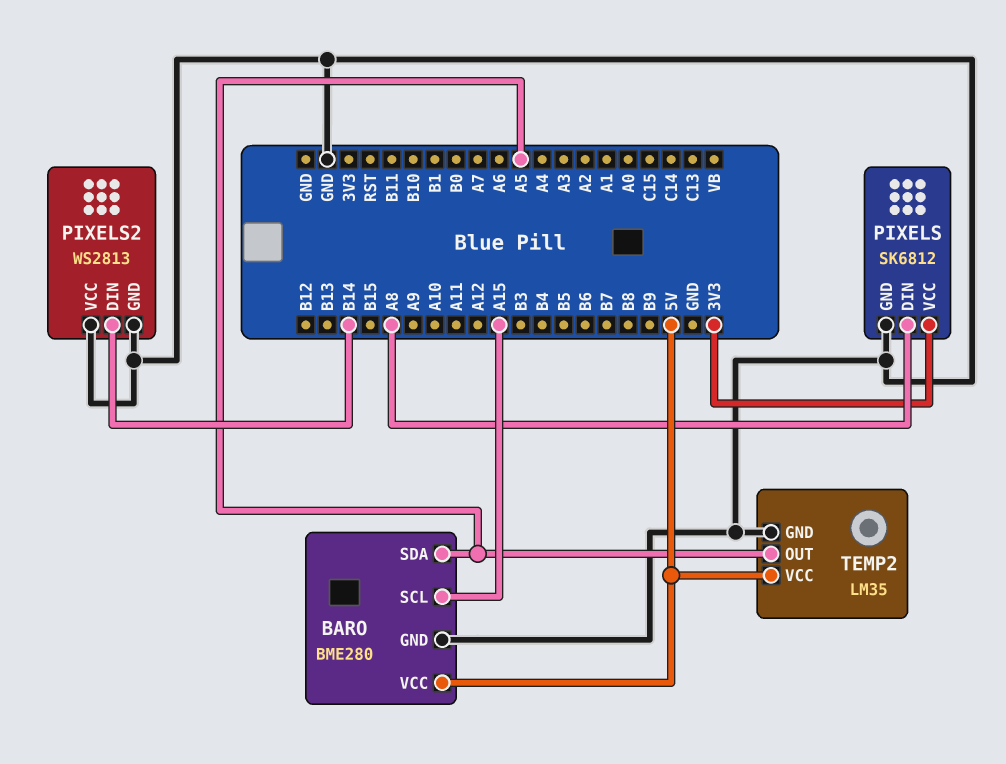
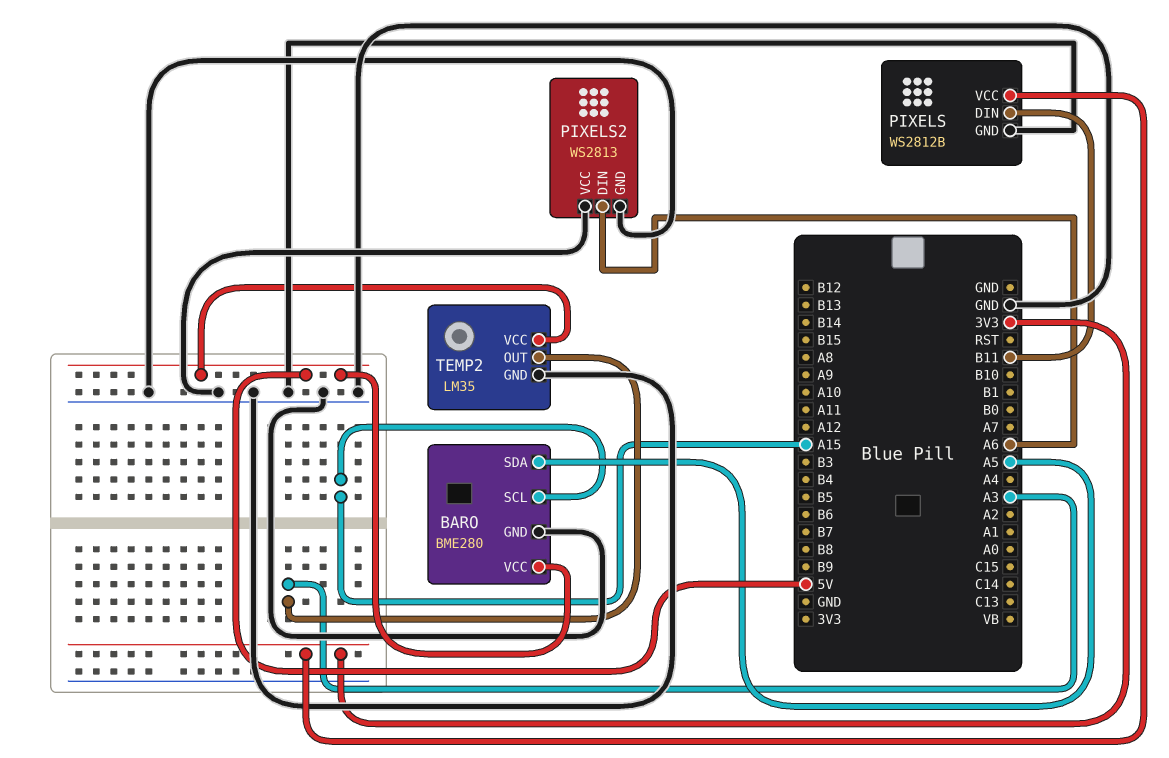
PIXELS: SK6812 -> WS2812B
PIXELS pin DIN: A8 -> B11
PIXELS2 pin DIN: B14 -> A6
TEMP2 pin OUT: A5 -> A3

